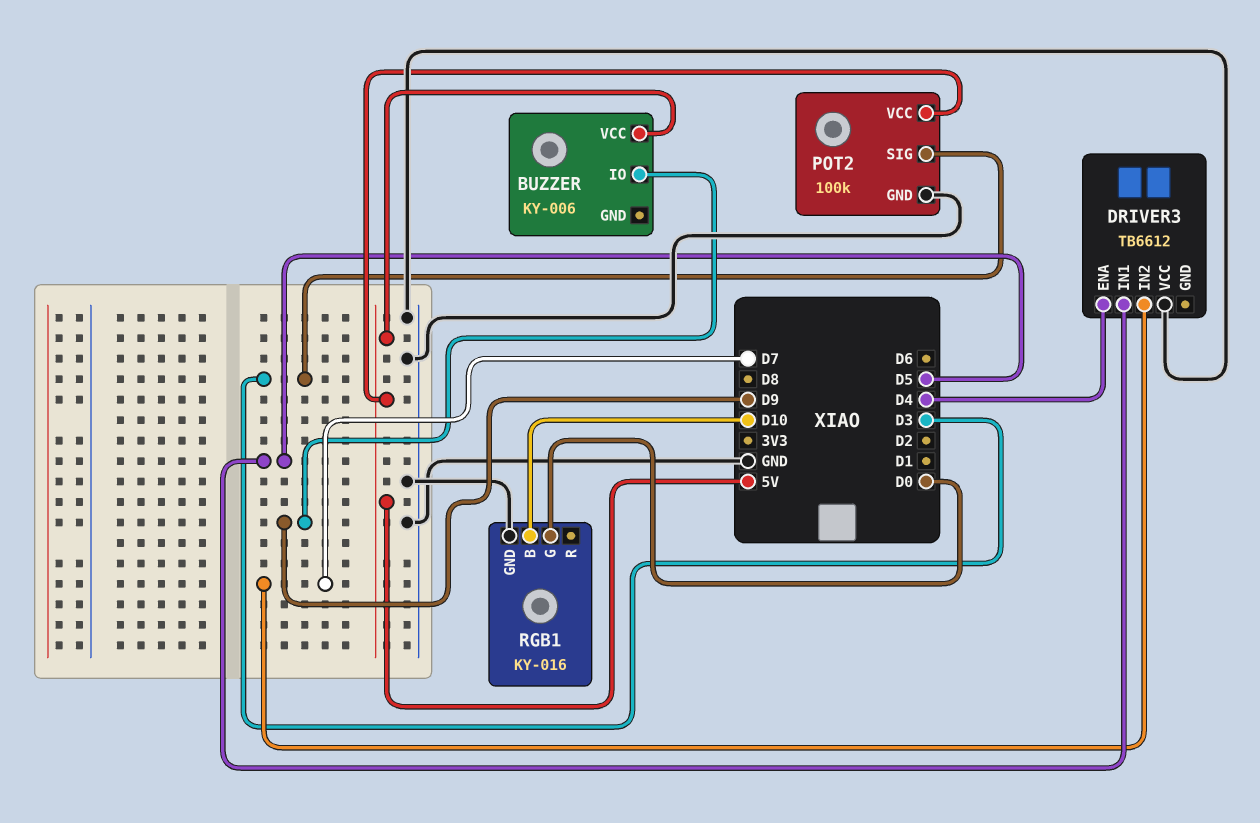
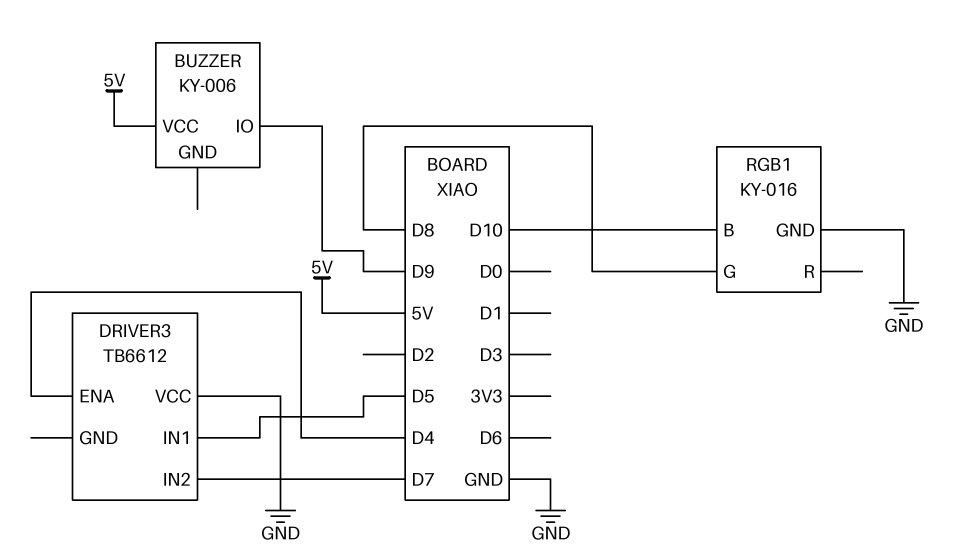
POT2: 100k -> none
POT2 pin GND: GND -> none
POT2 pin SIG: D3 -> none
POT2 pin VCC: 5V -> none
RGB1 pin G: D0 -> D8

